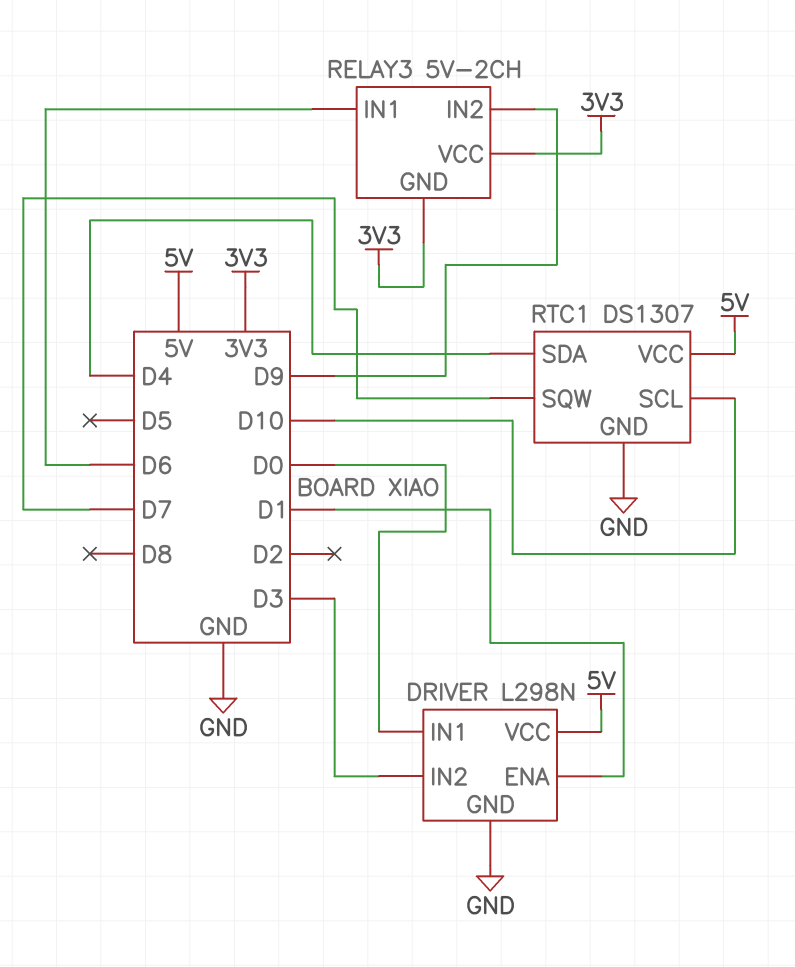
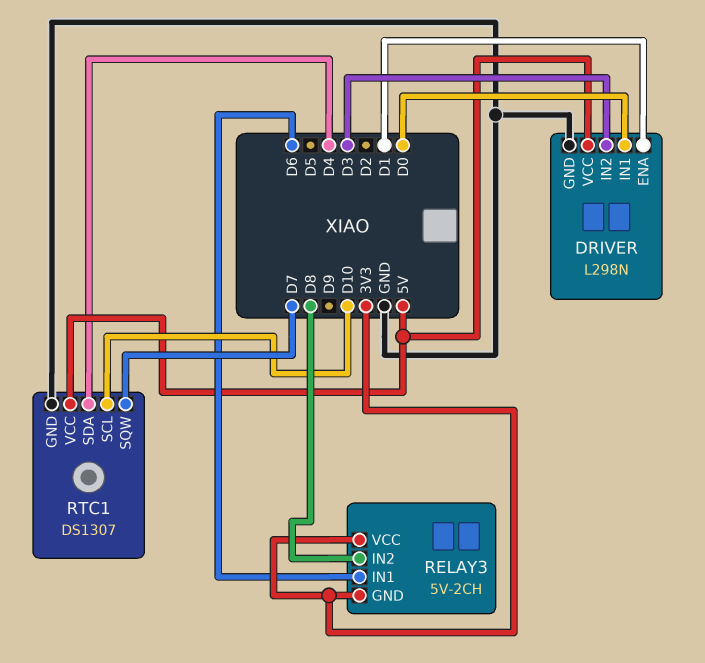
RELAY3 pin IN2: D9 -> D8

